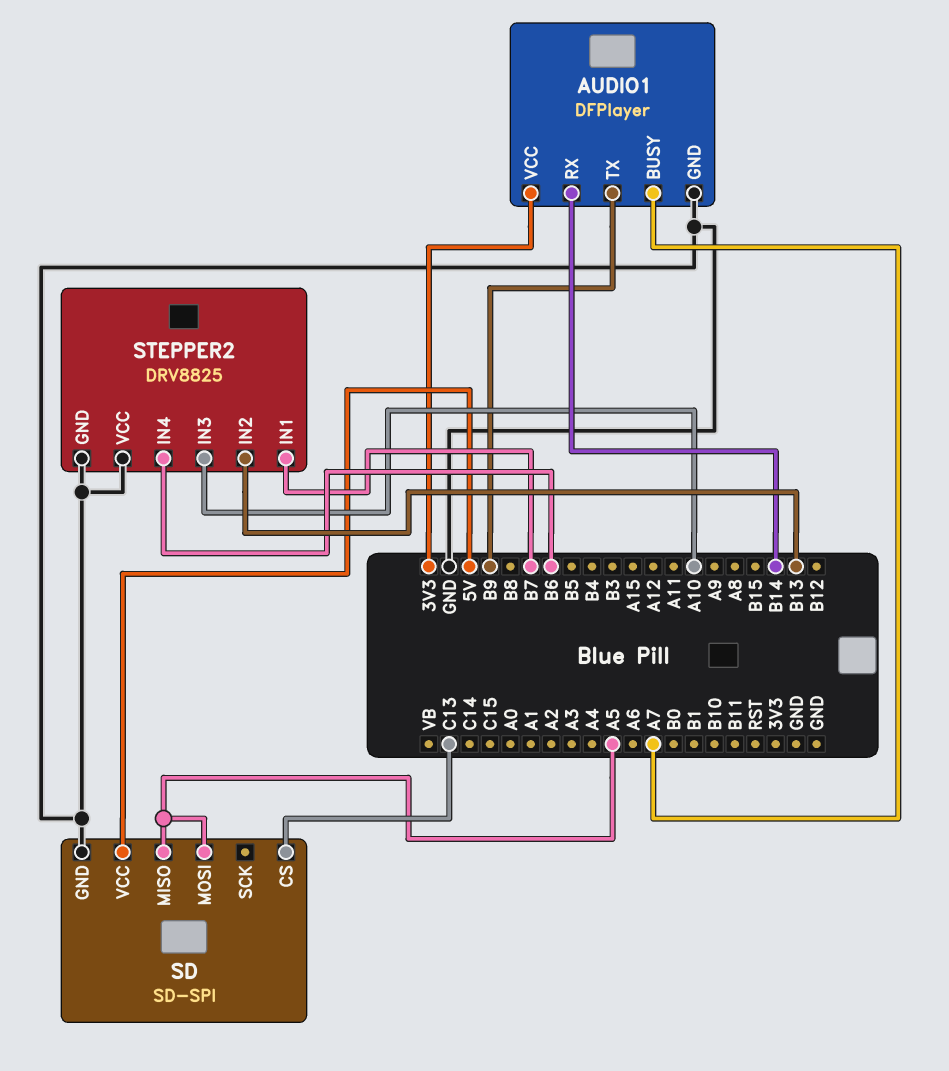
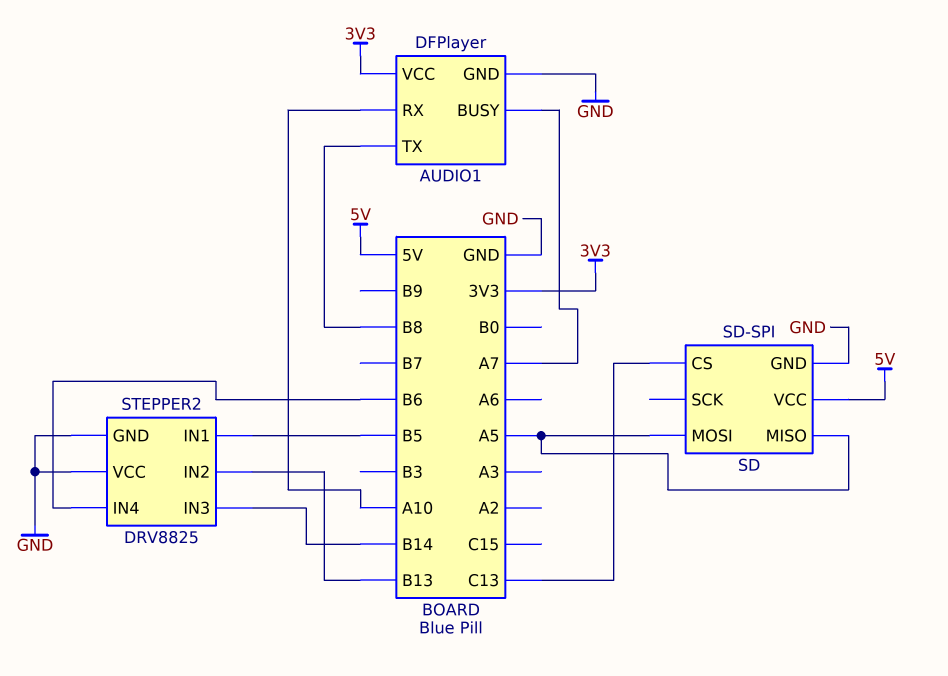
AUDIO1 pin RX: B14 -> A10
AUDIO1 pin TX: B9 -> B8
STEPPER2 pin IN1: B7 -> B5
STEPPER2 pin IN3: A10 -> B14

